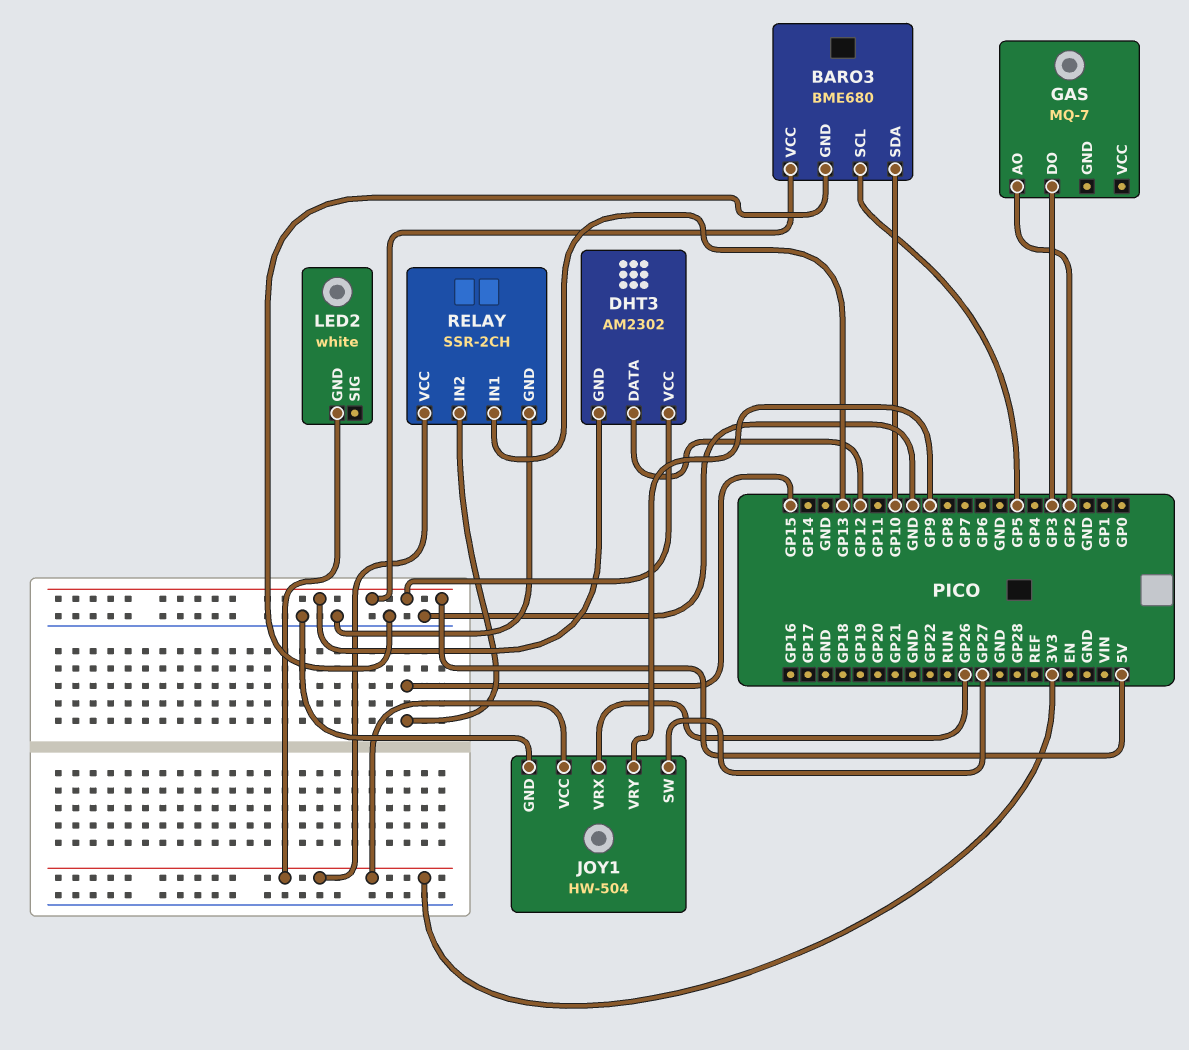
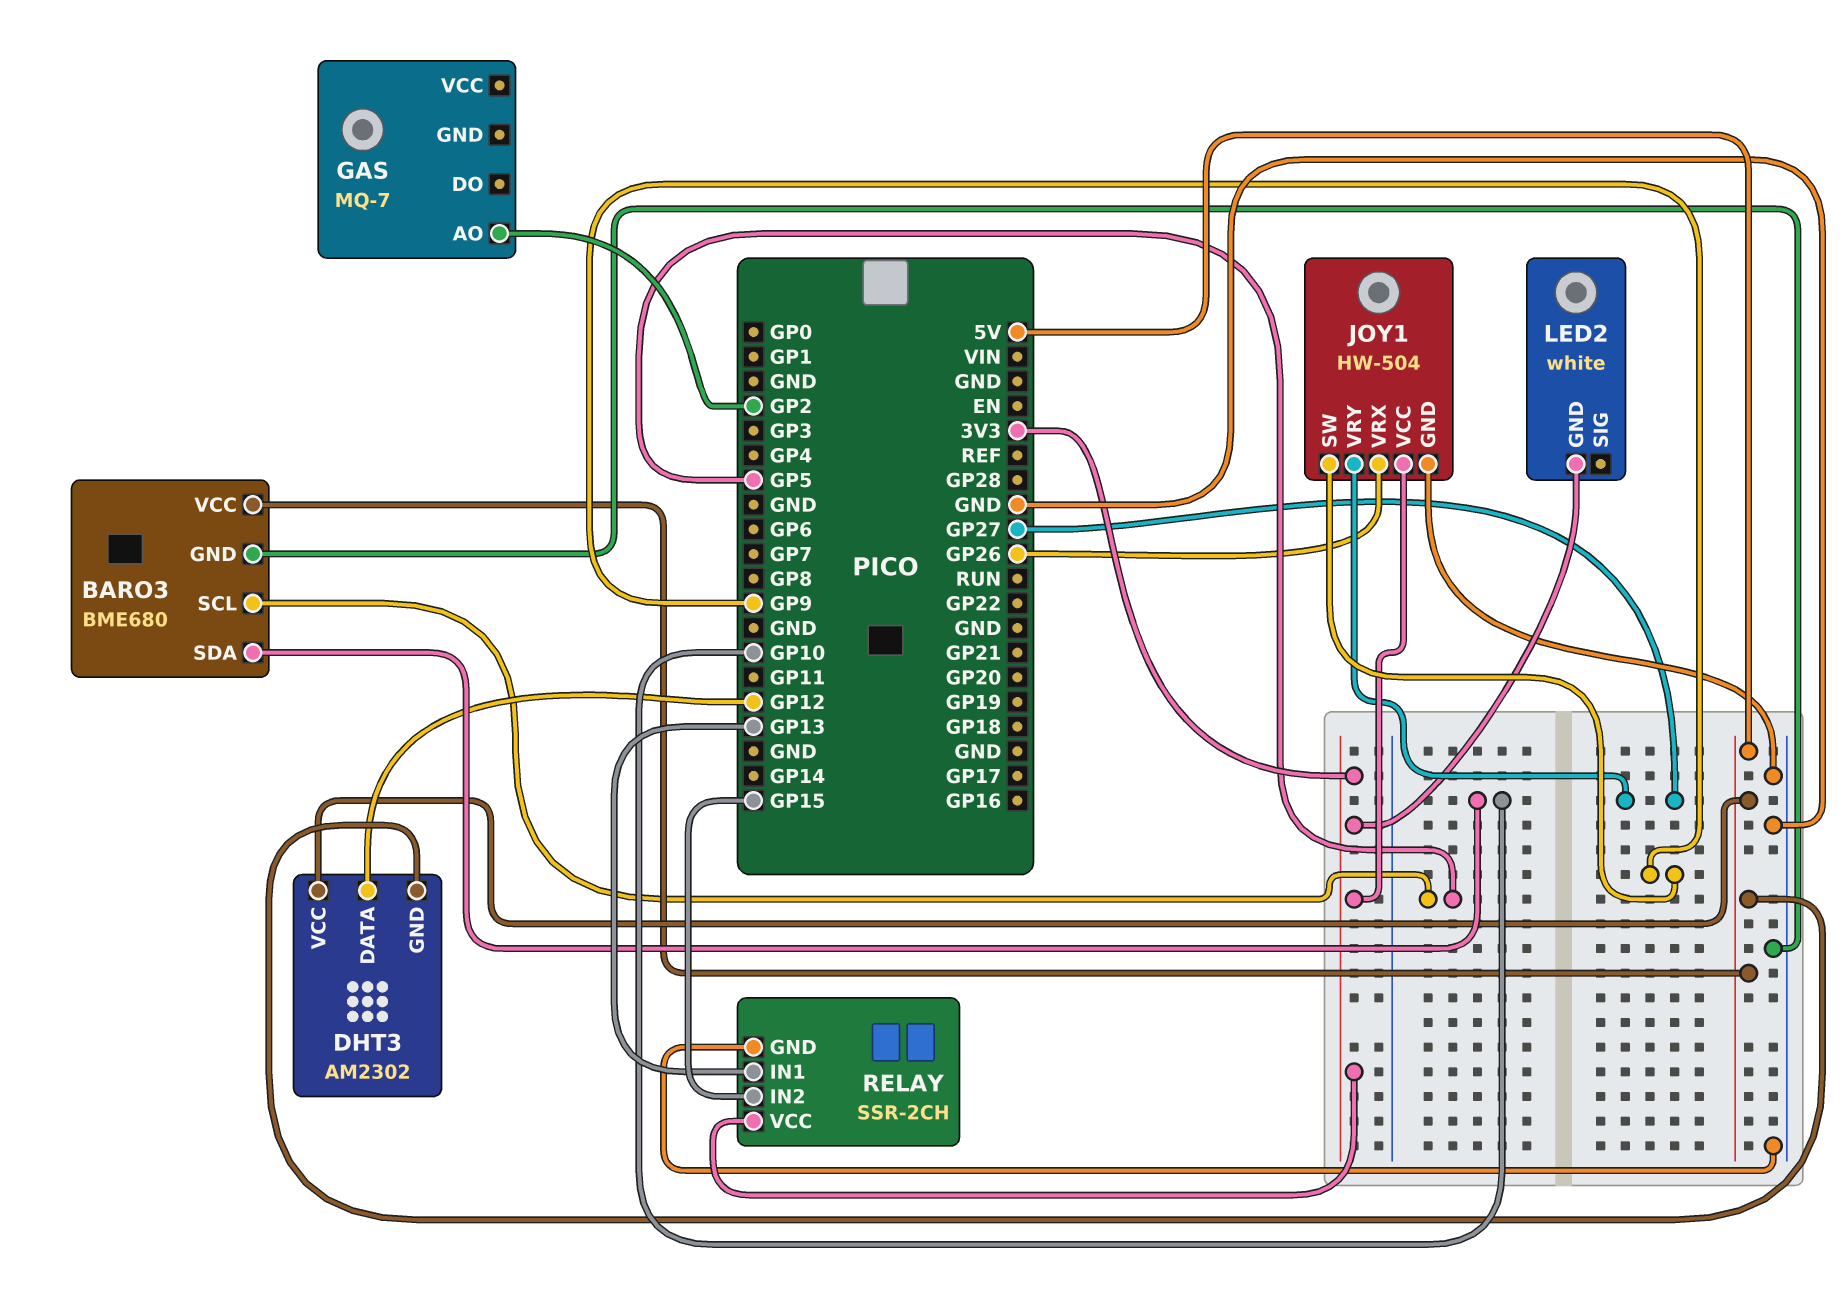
GAS pin DO: GP3 -> none
JOY1 pin SW: GP27 -> GP9
JOY1 pin VRY: GP9 -> GP27

